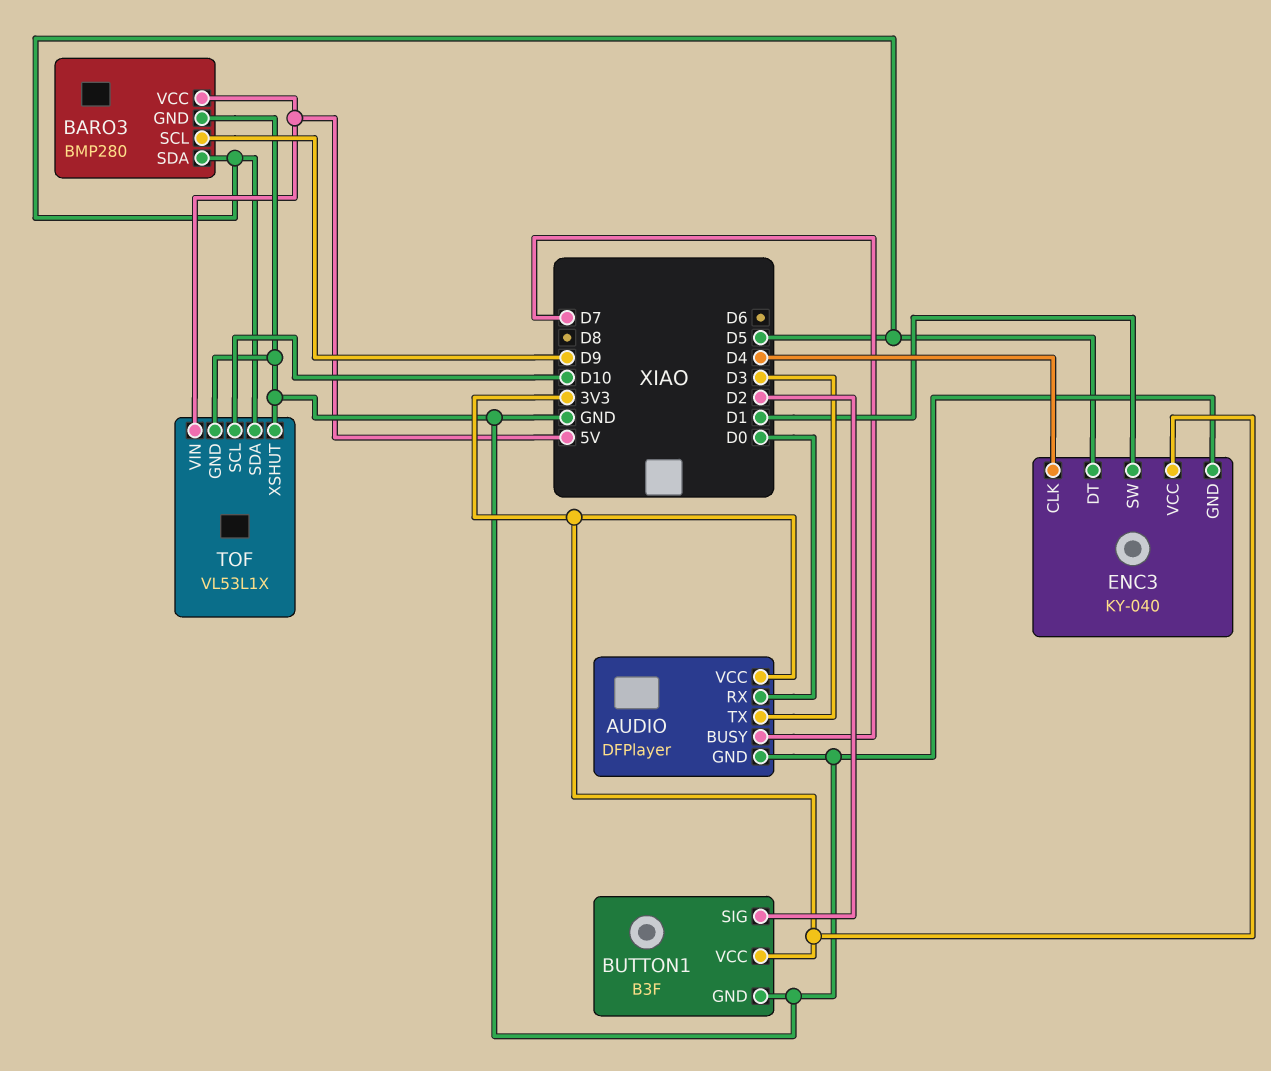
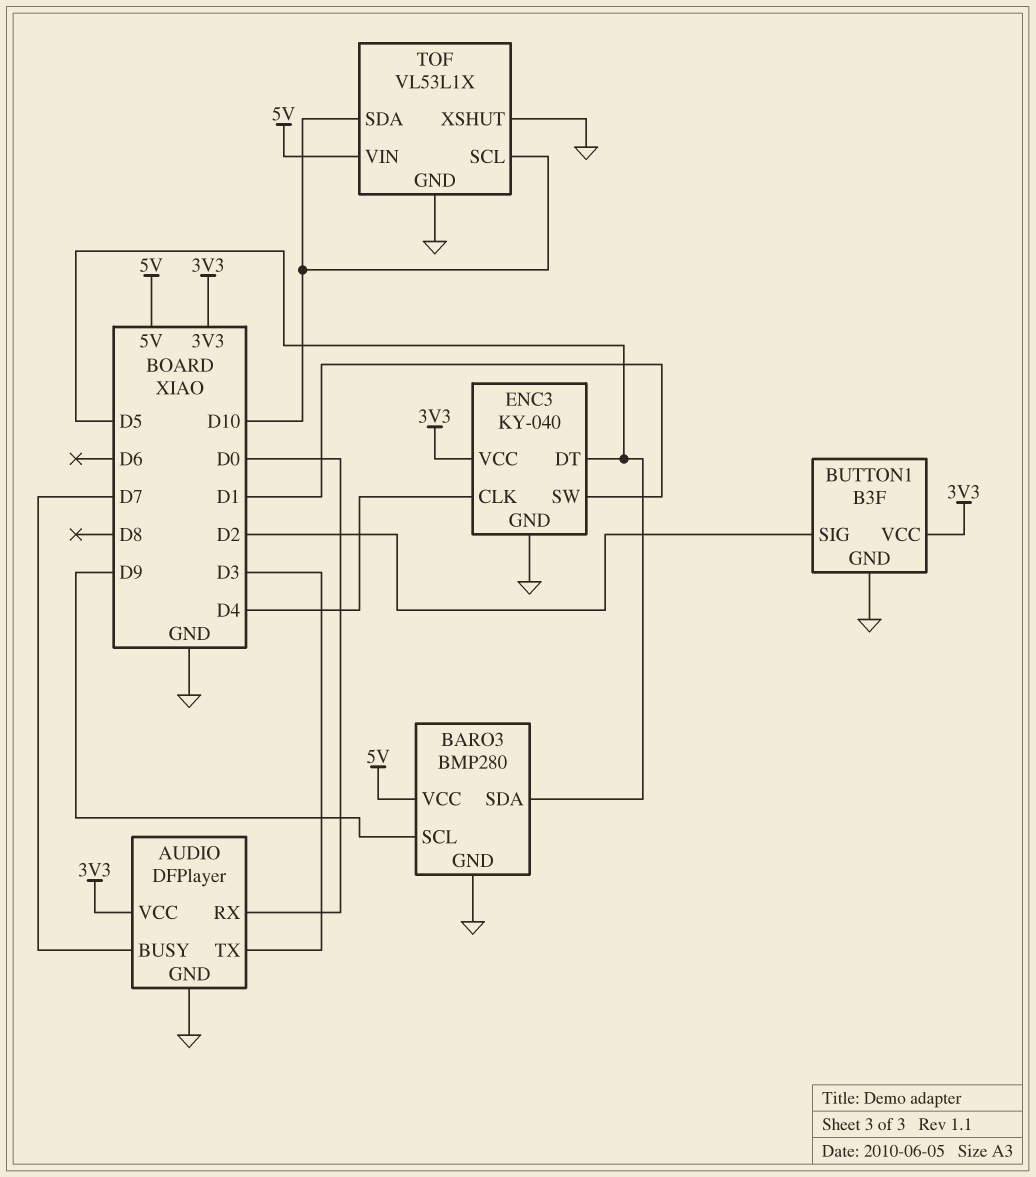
TOF pin SDA: D5 -> D10

